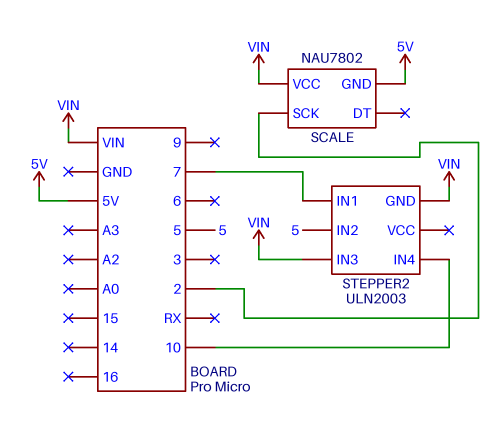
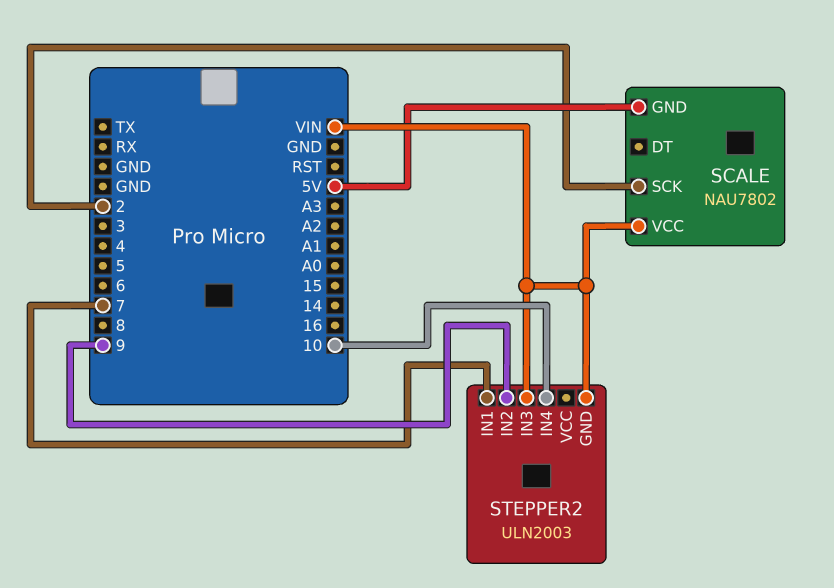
STEPPER2 pin IN2: 5 -> 9

